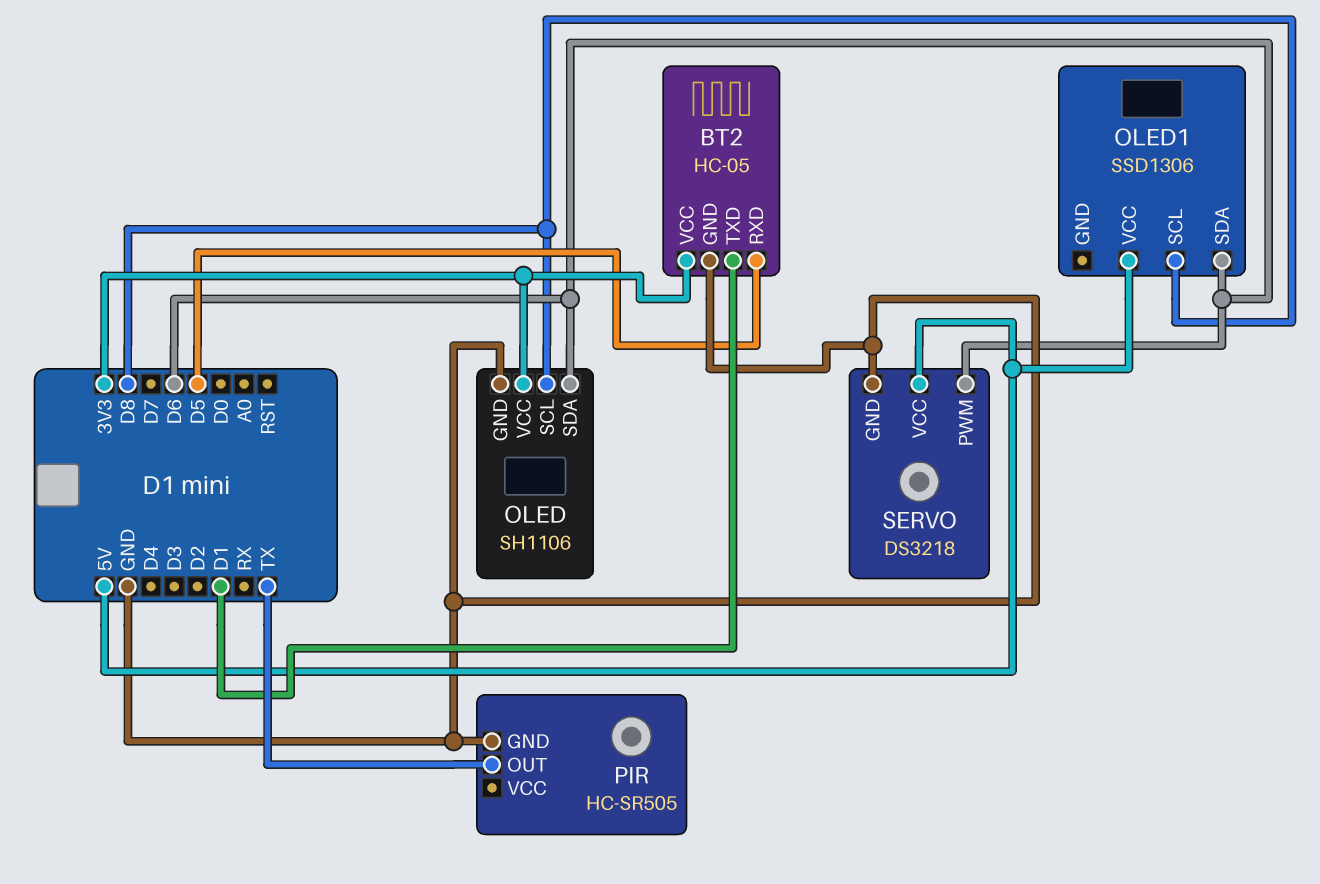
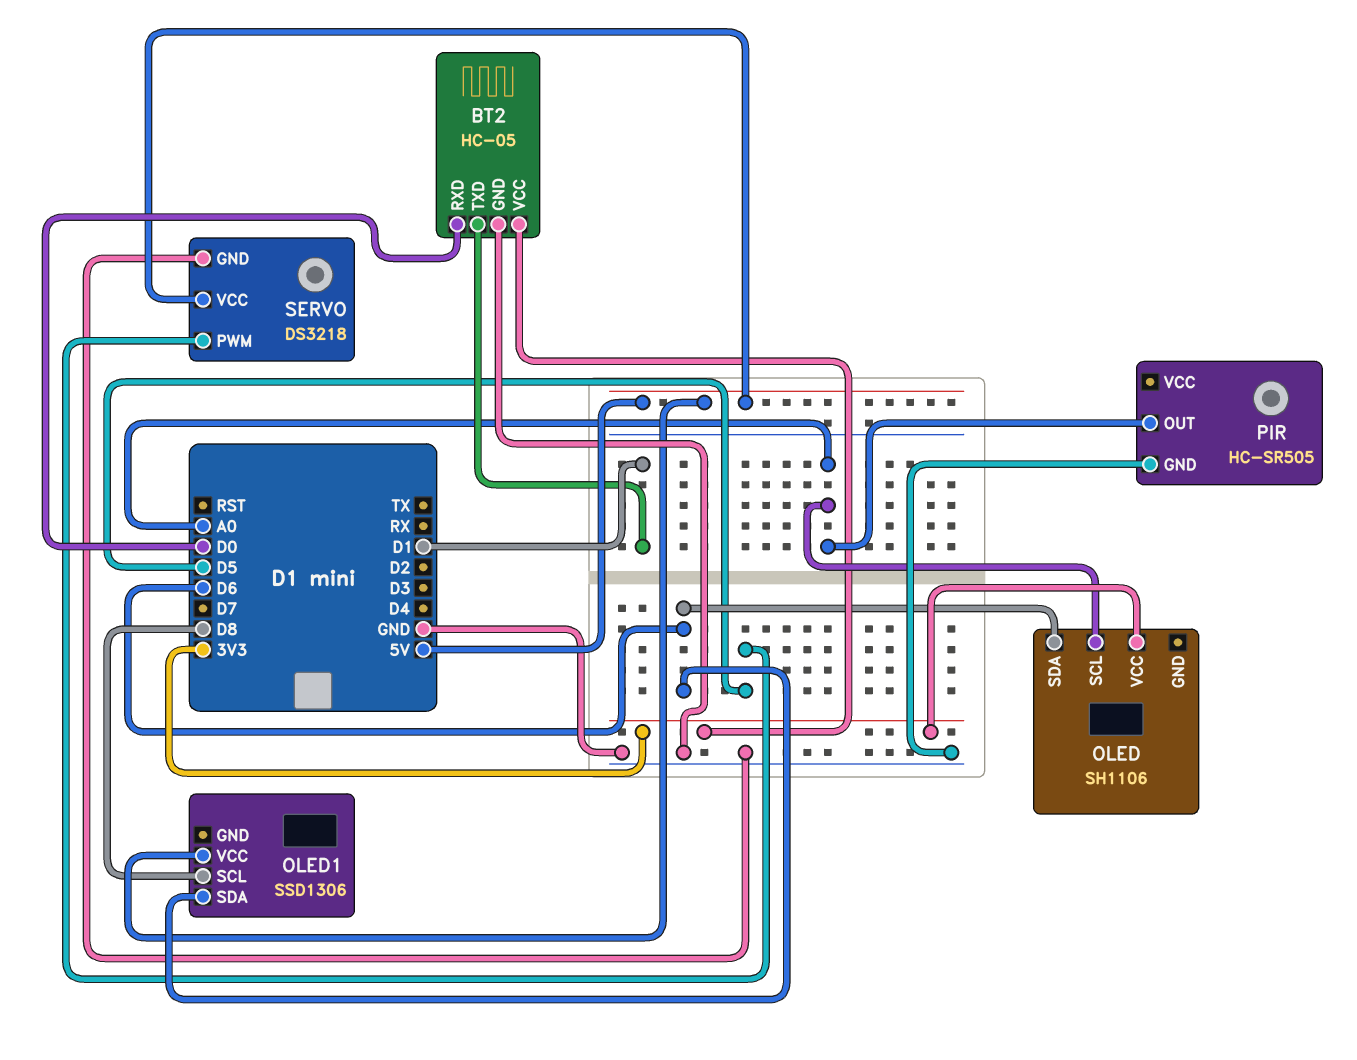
BT2 pin RXD: D5 -> D0
OLED pin GND: GND -> none
OLED pin SCL: D8 -> A0
PIR pin OUT: TX -> A0
SERVO pin PWM: D6 -> D5

